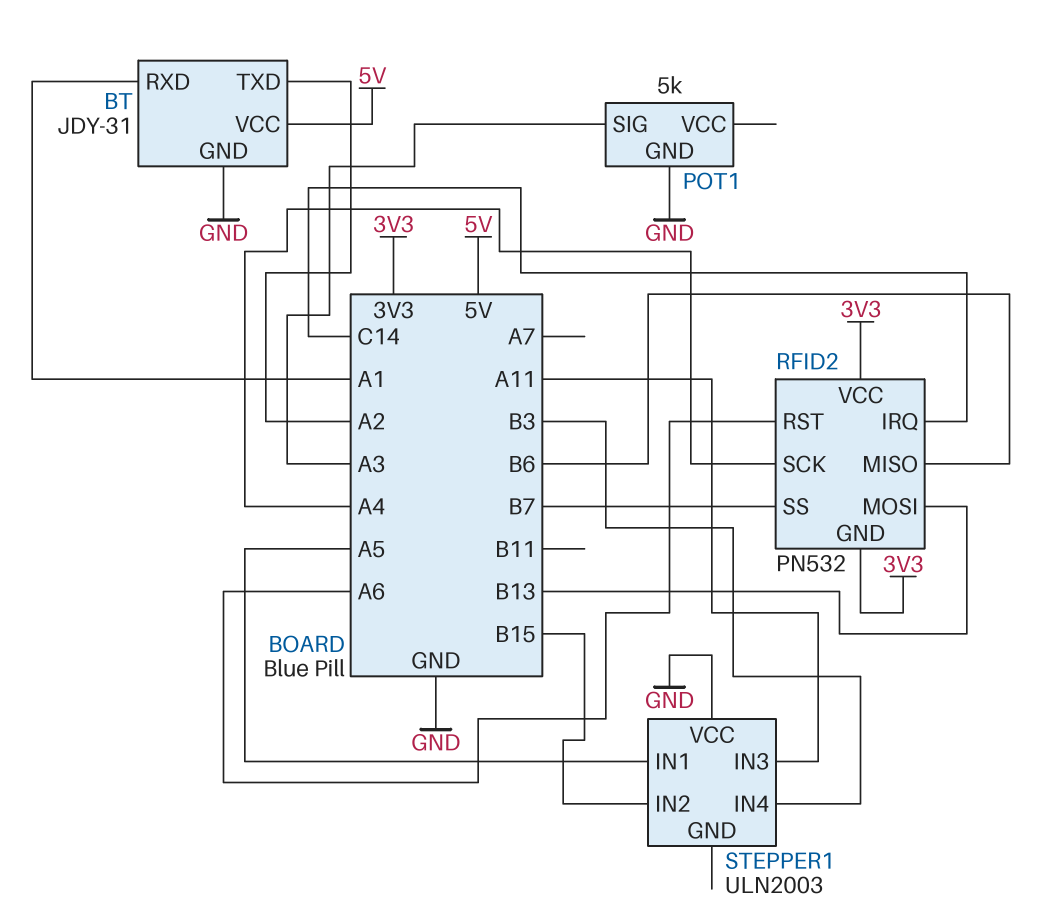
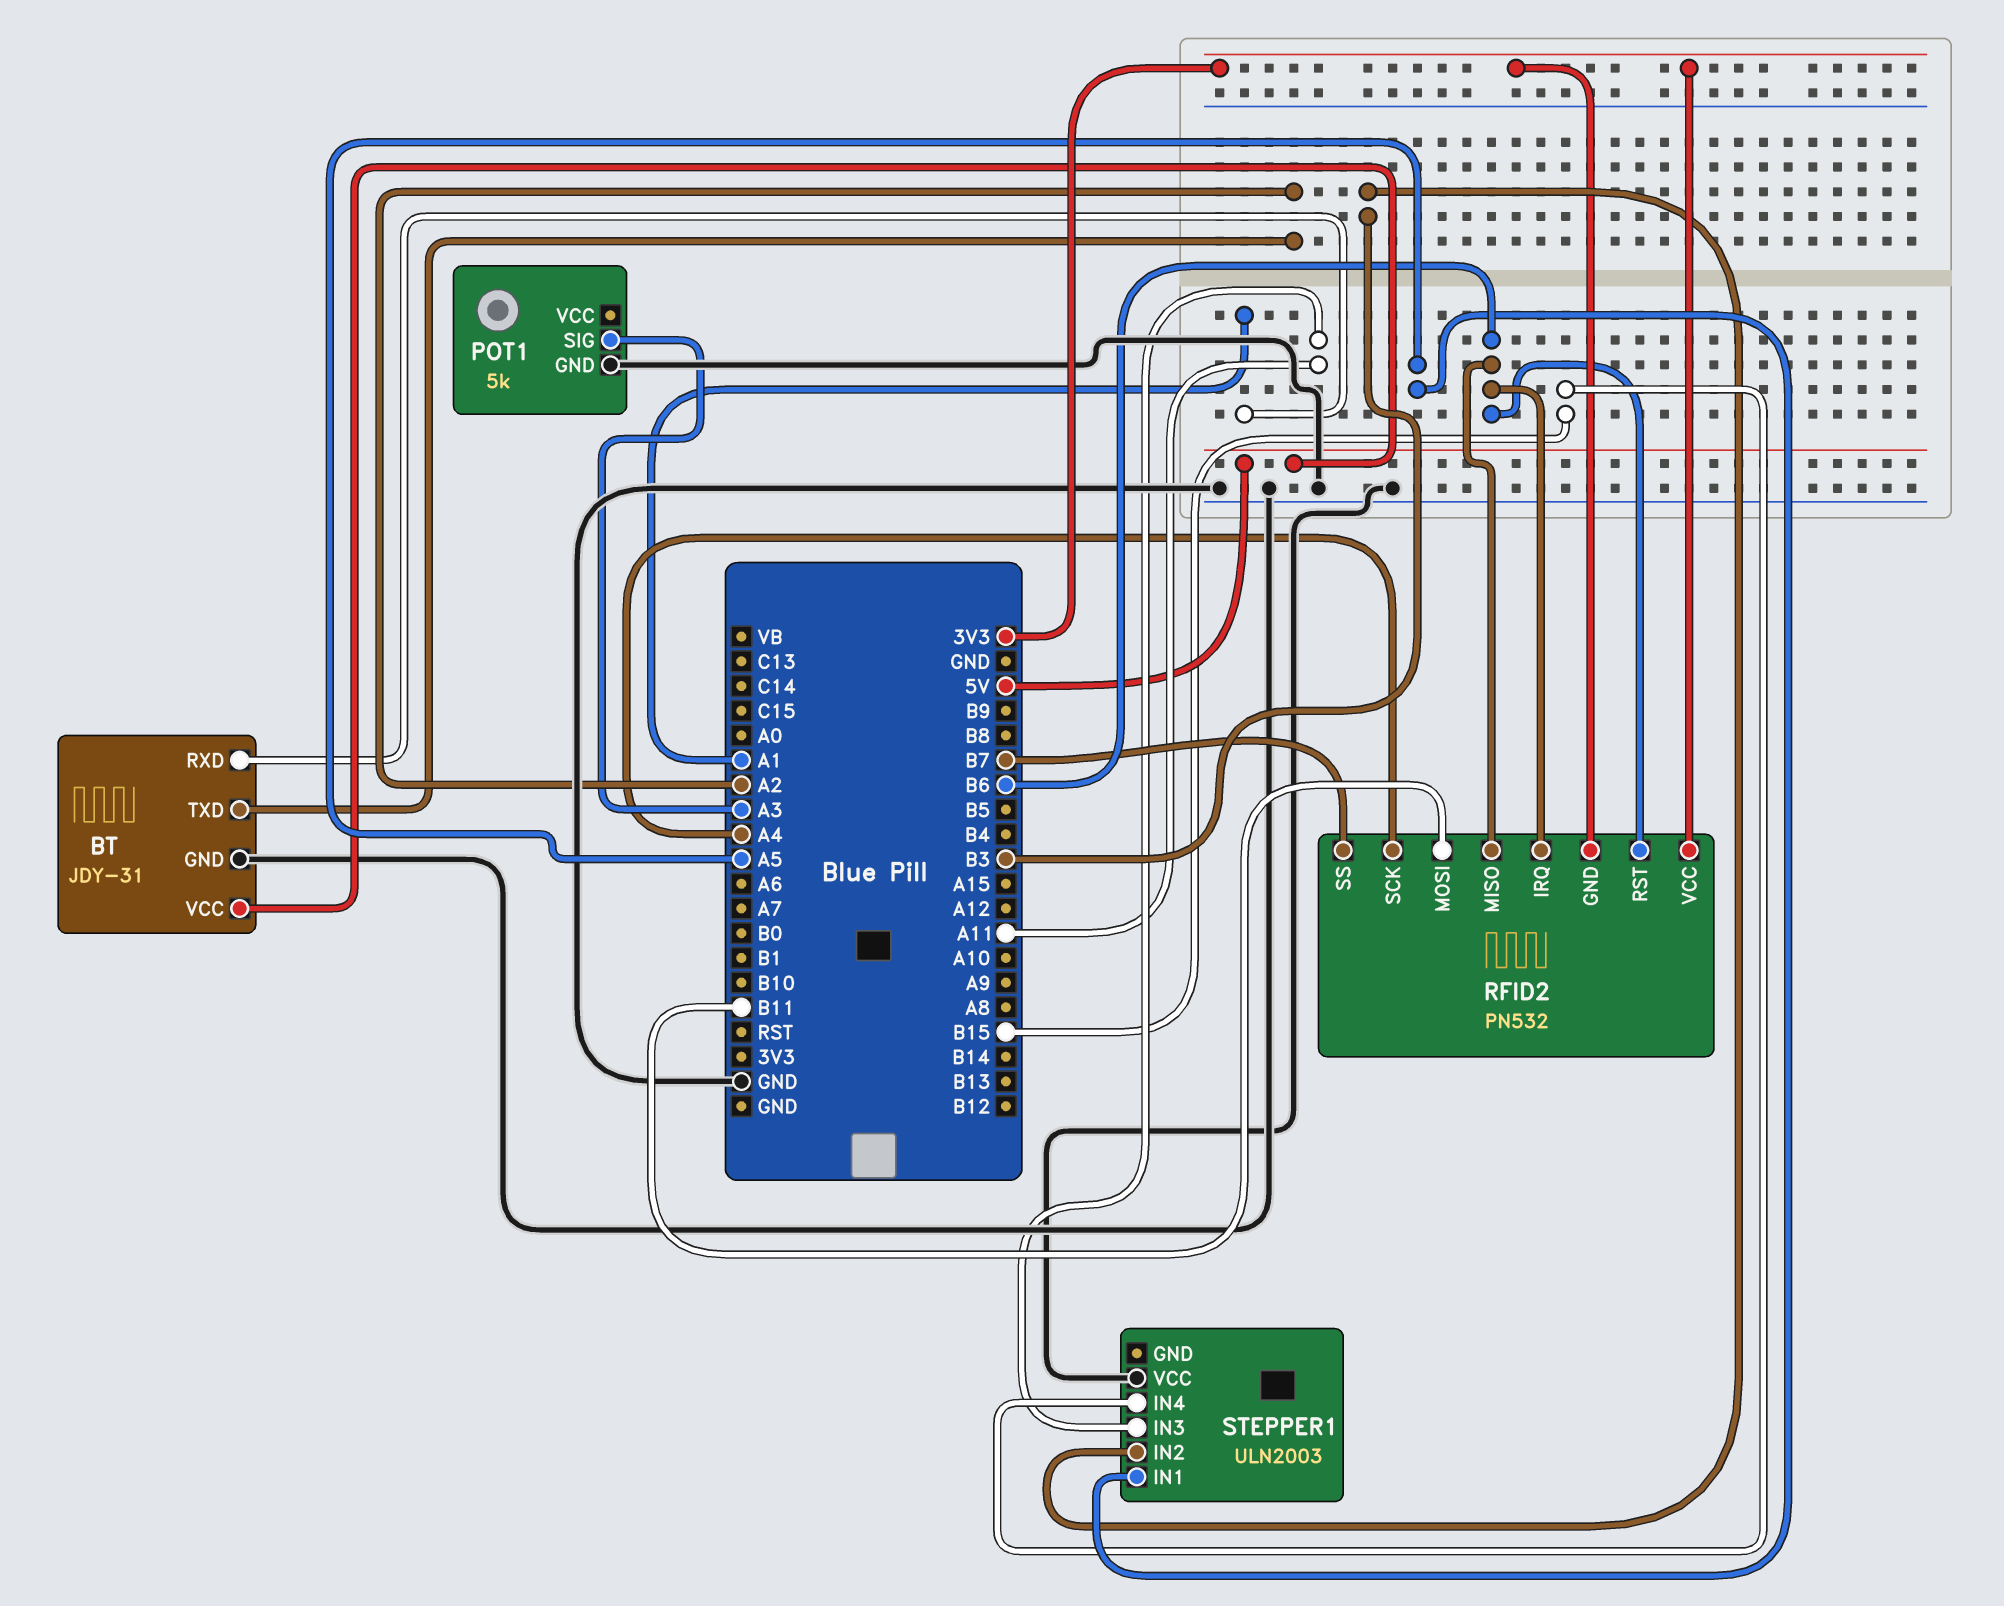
RFID2 pin IRQ: C14 -> B6
RFID2 pin MOSI: B13 -> B11
RFID2 pin RST: A6 -> B6
STEPPER1 pin IN2: B15 -> B3
STEPPER1 pin IN4: B3 -> B15

